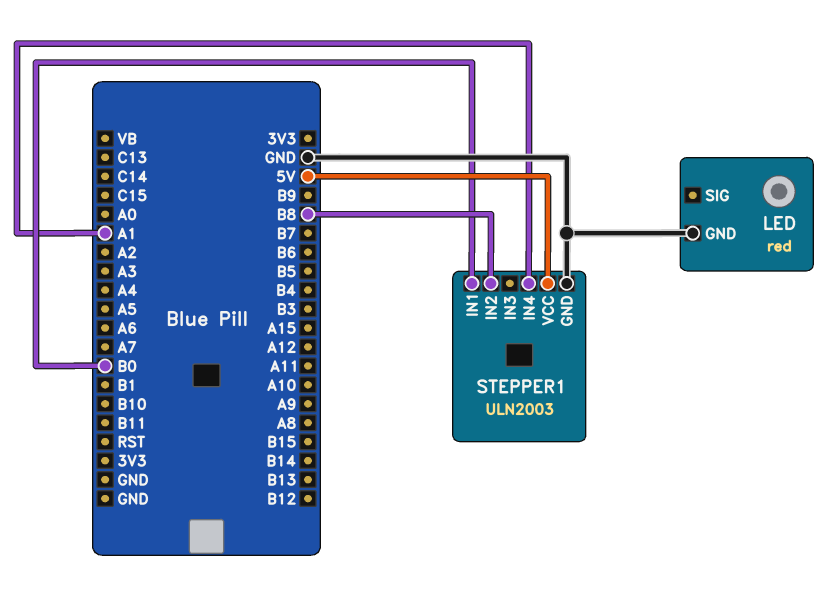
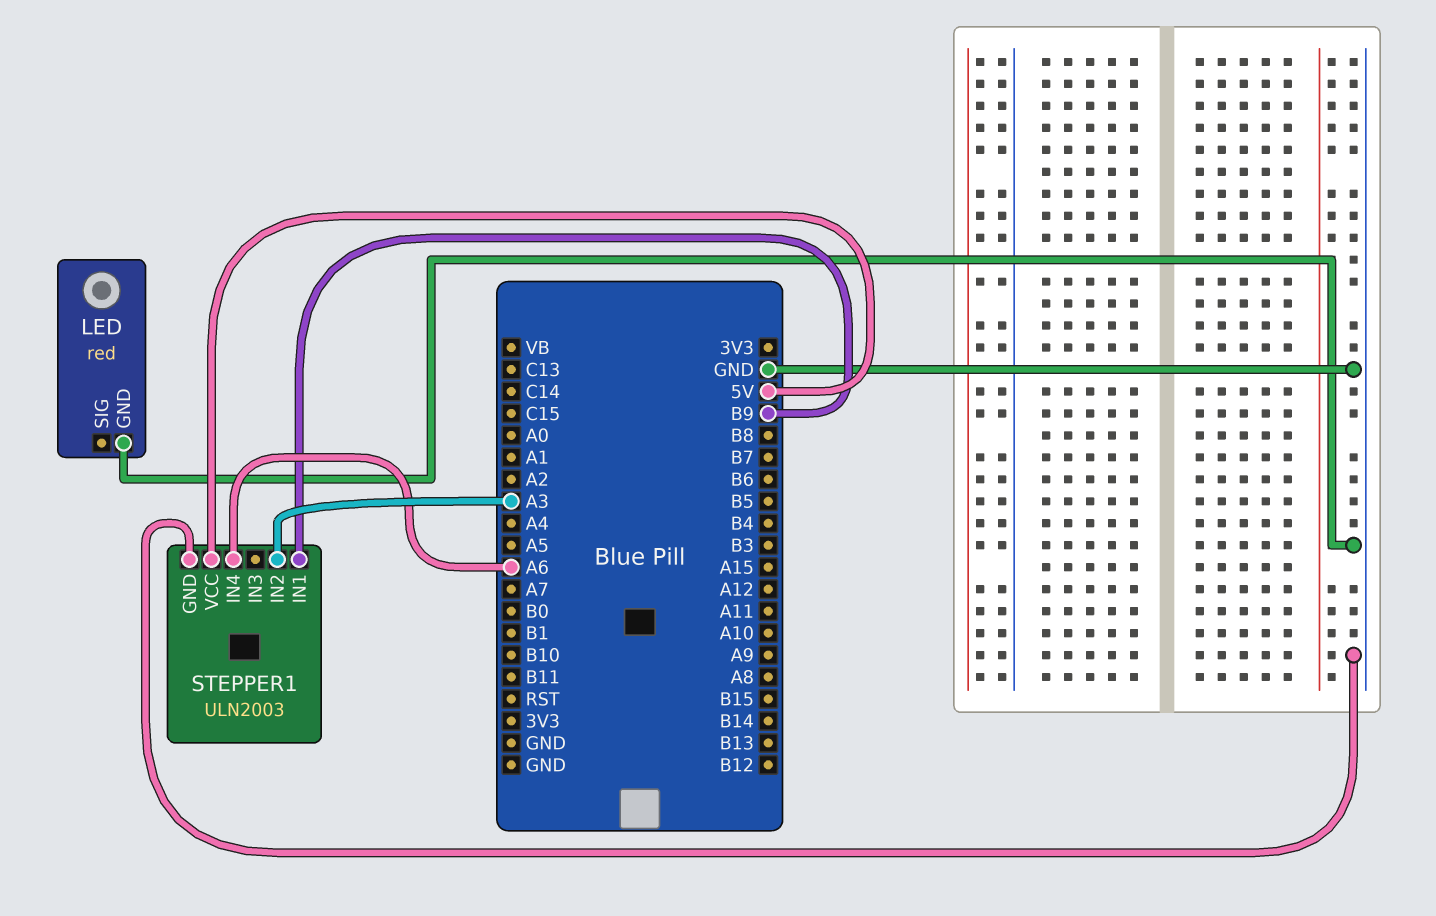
STEPPER1 pin IN1: B0 -> B9
STEPPER1 pin IN2: B8 -> A3
STEPPER1 pin IN4: A1 -> A6

